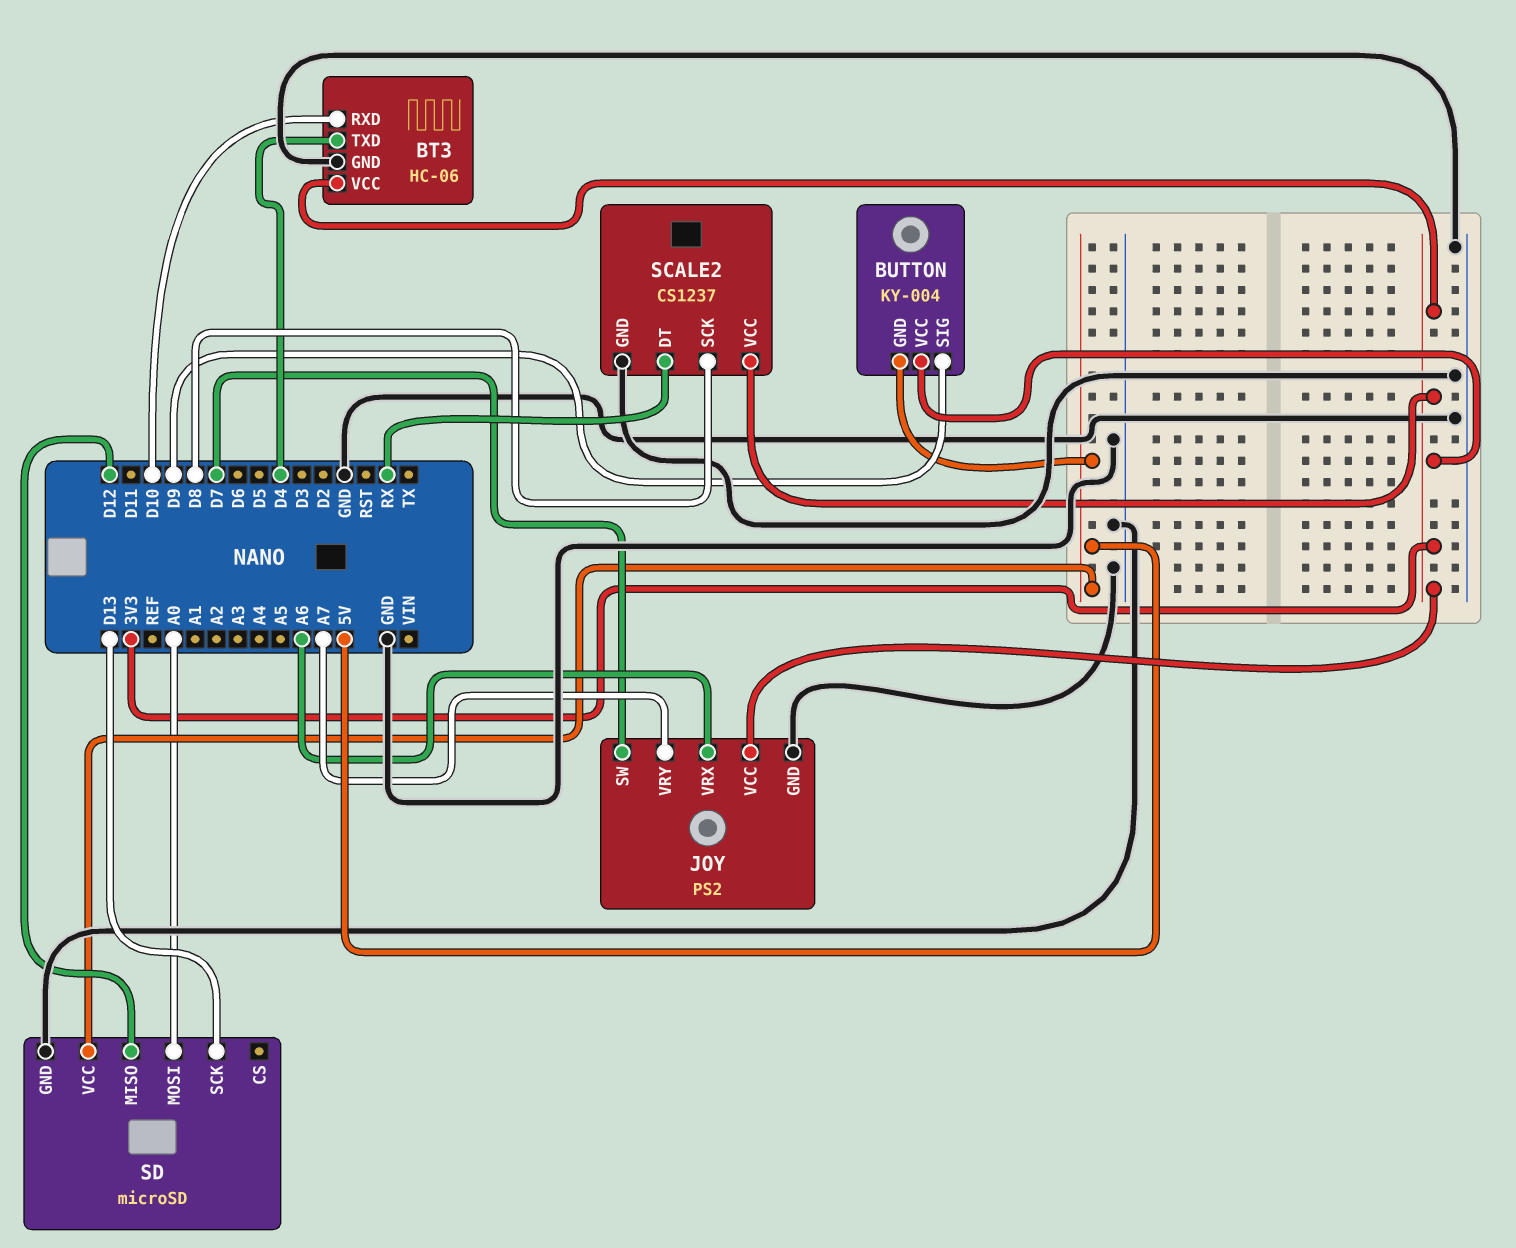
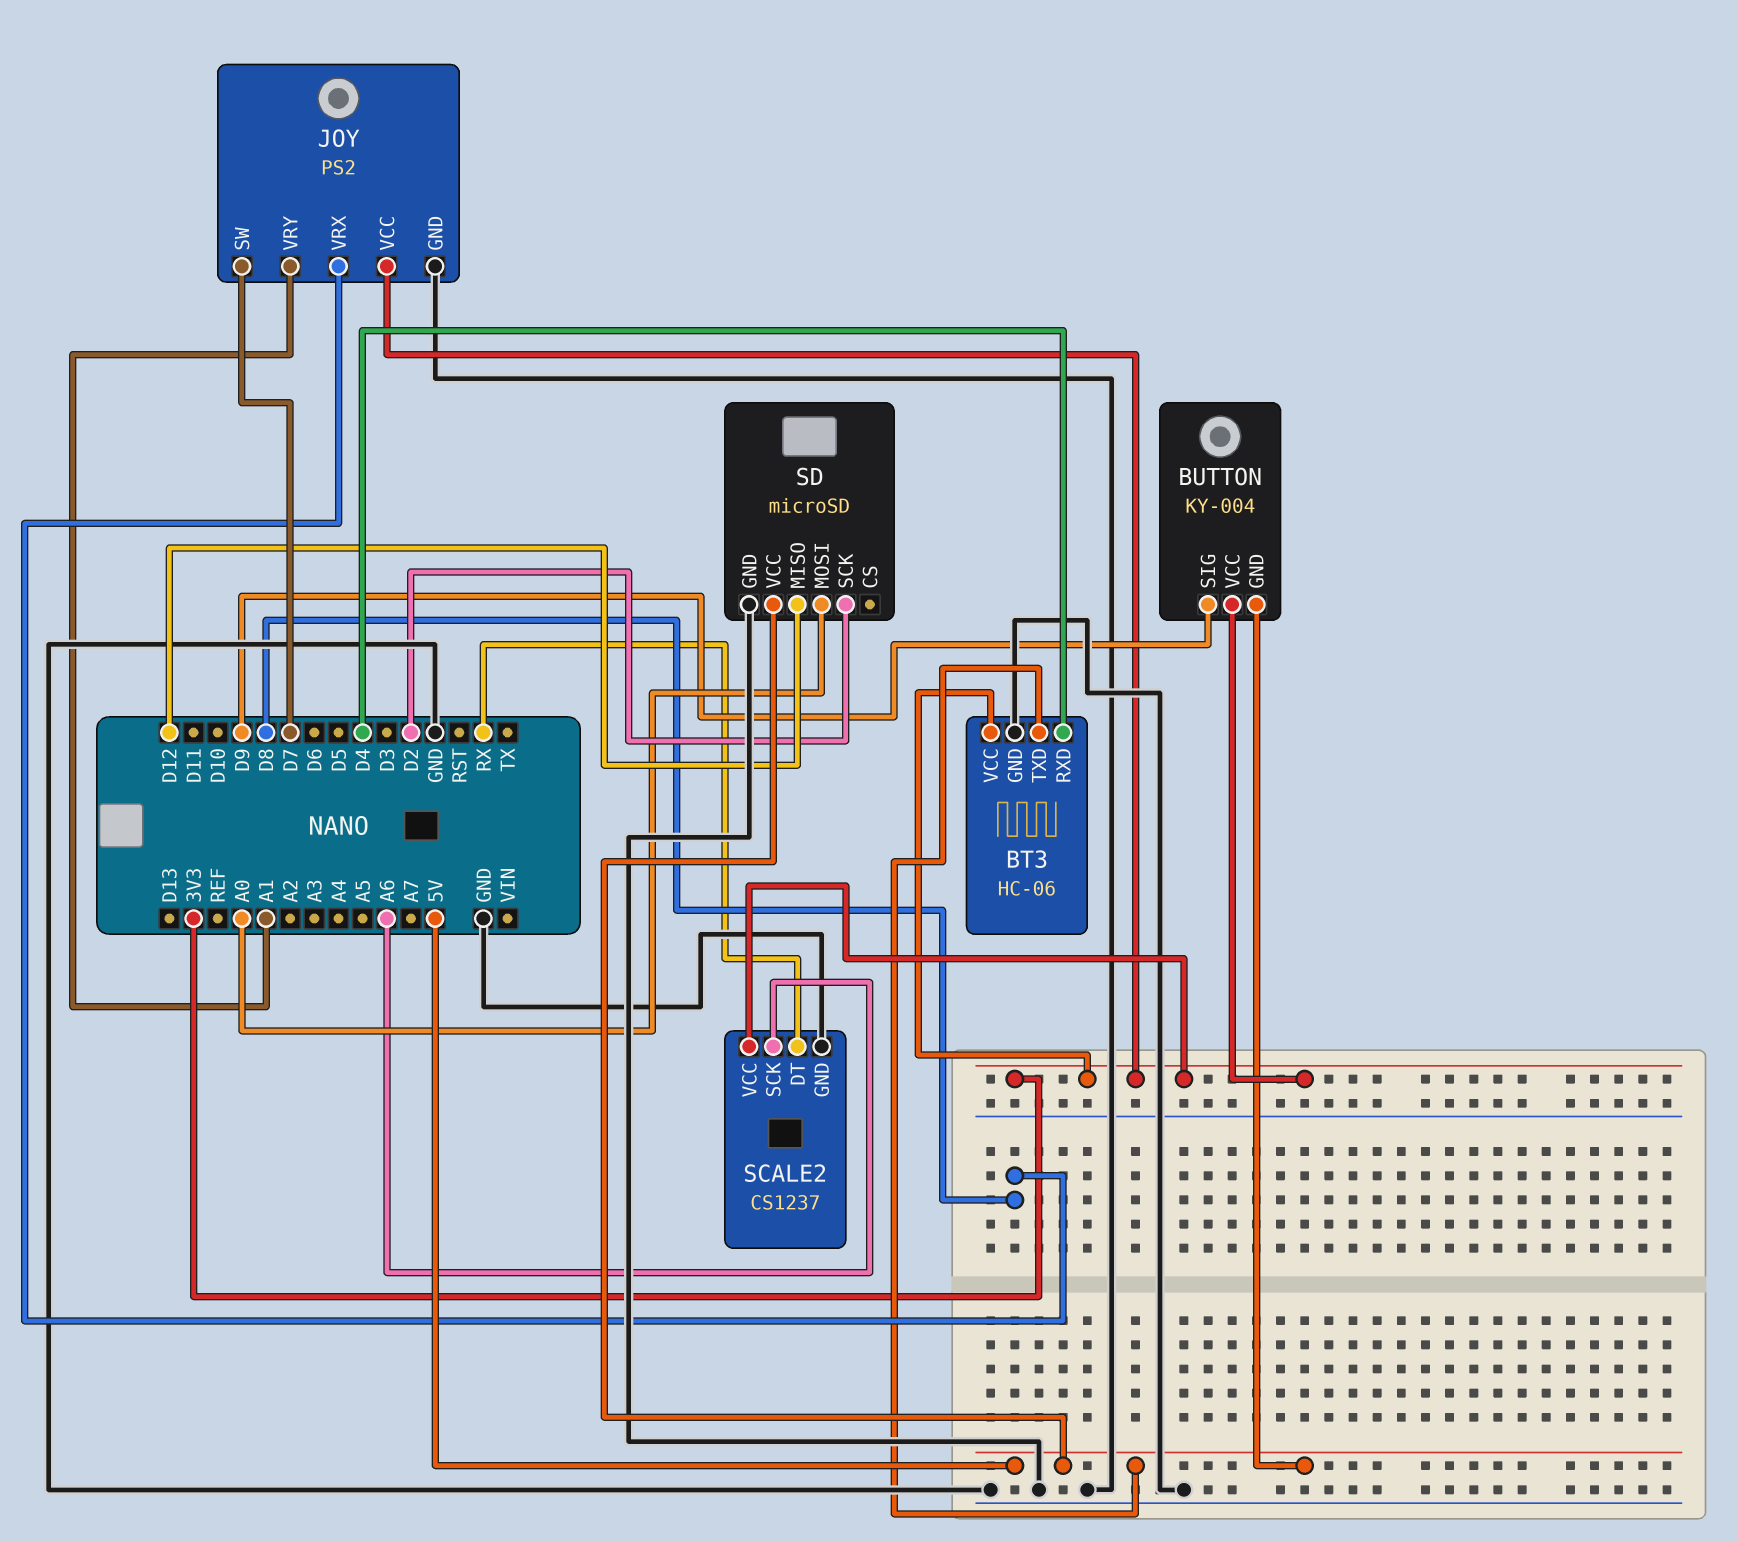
BT3 pin RXD: D10 -> D4
BT3 pin TXD: D4 -> 5V
JOY pin VRX: A6 -> D8
JOY pin VRY: A7 -> A1
SCALE2 pin SCK: D8 -> A6
SD pin SCK: D13 -> D2

